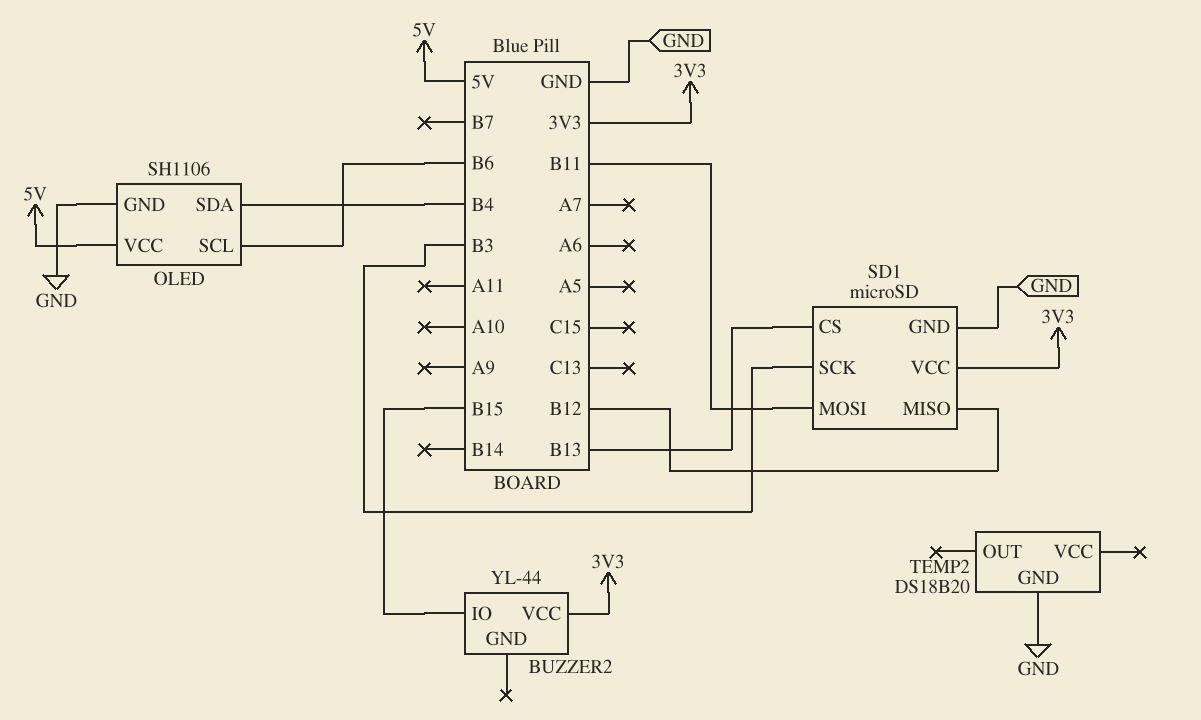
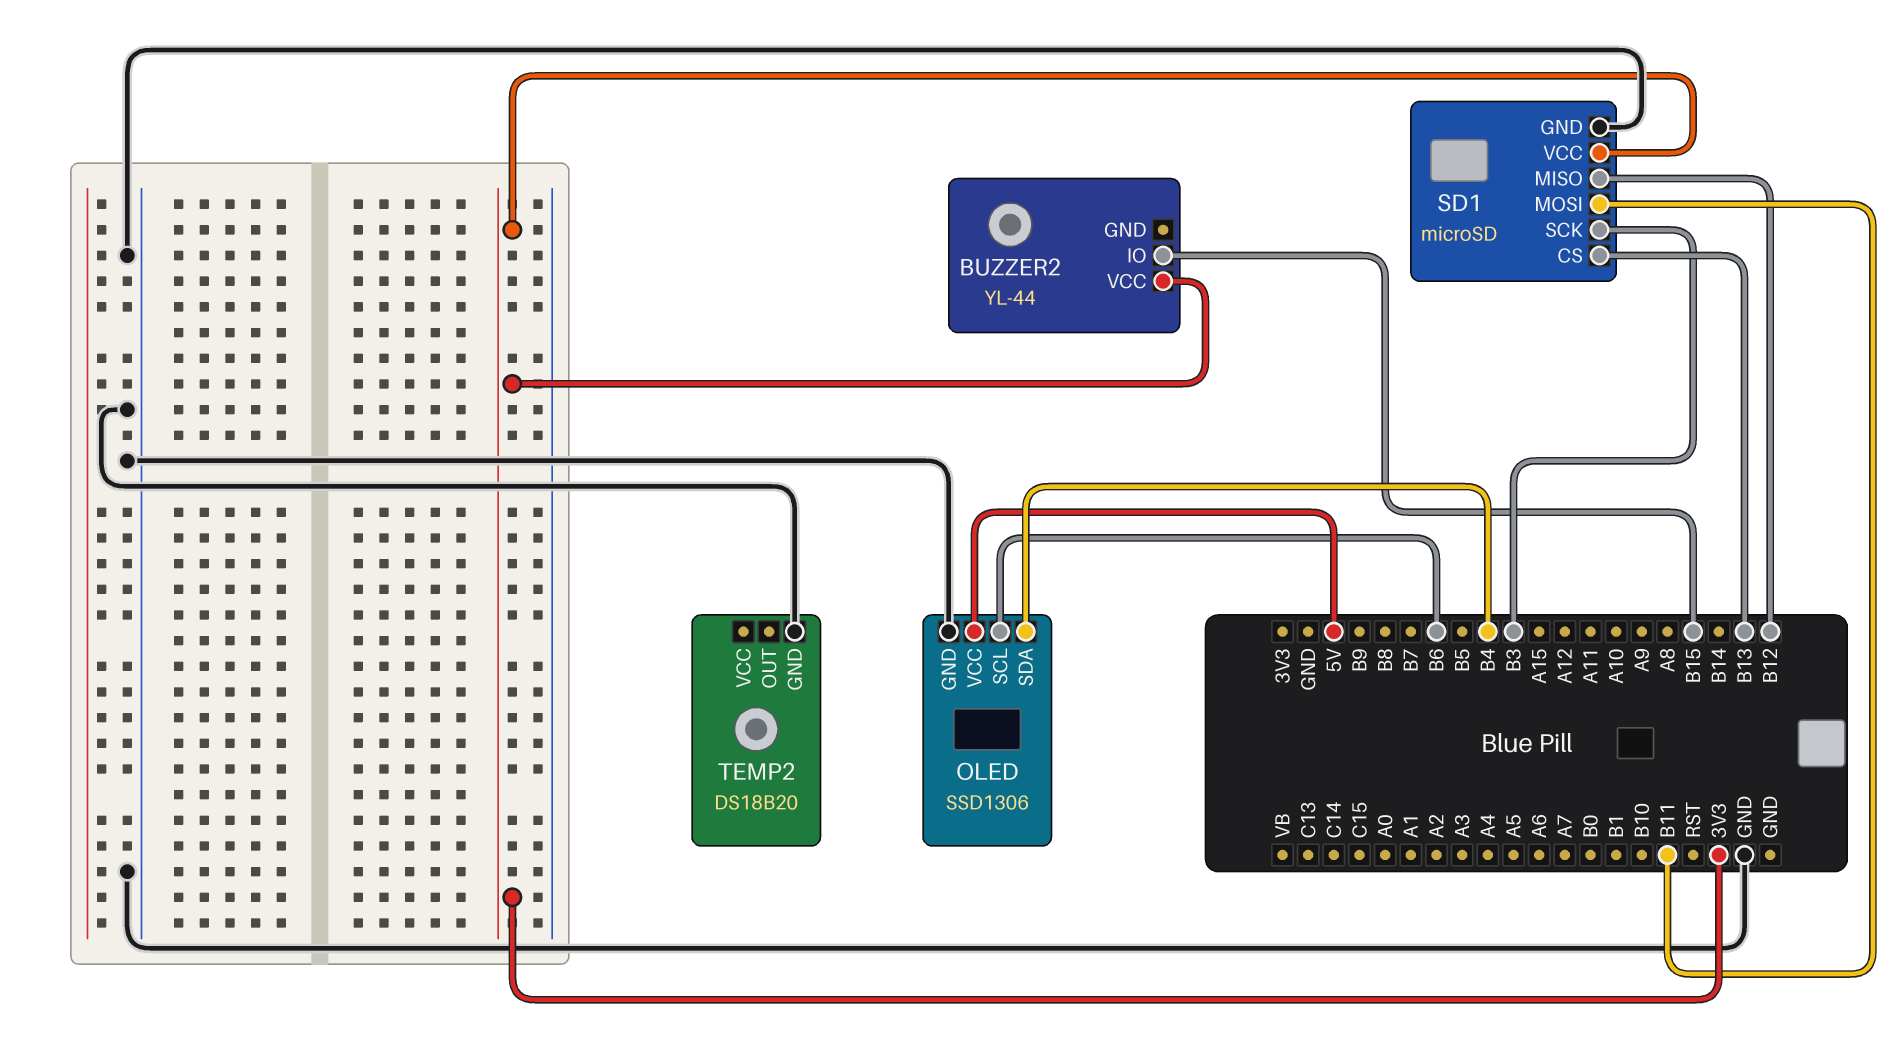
OLED: SH1106 -> SSD1306

